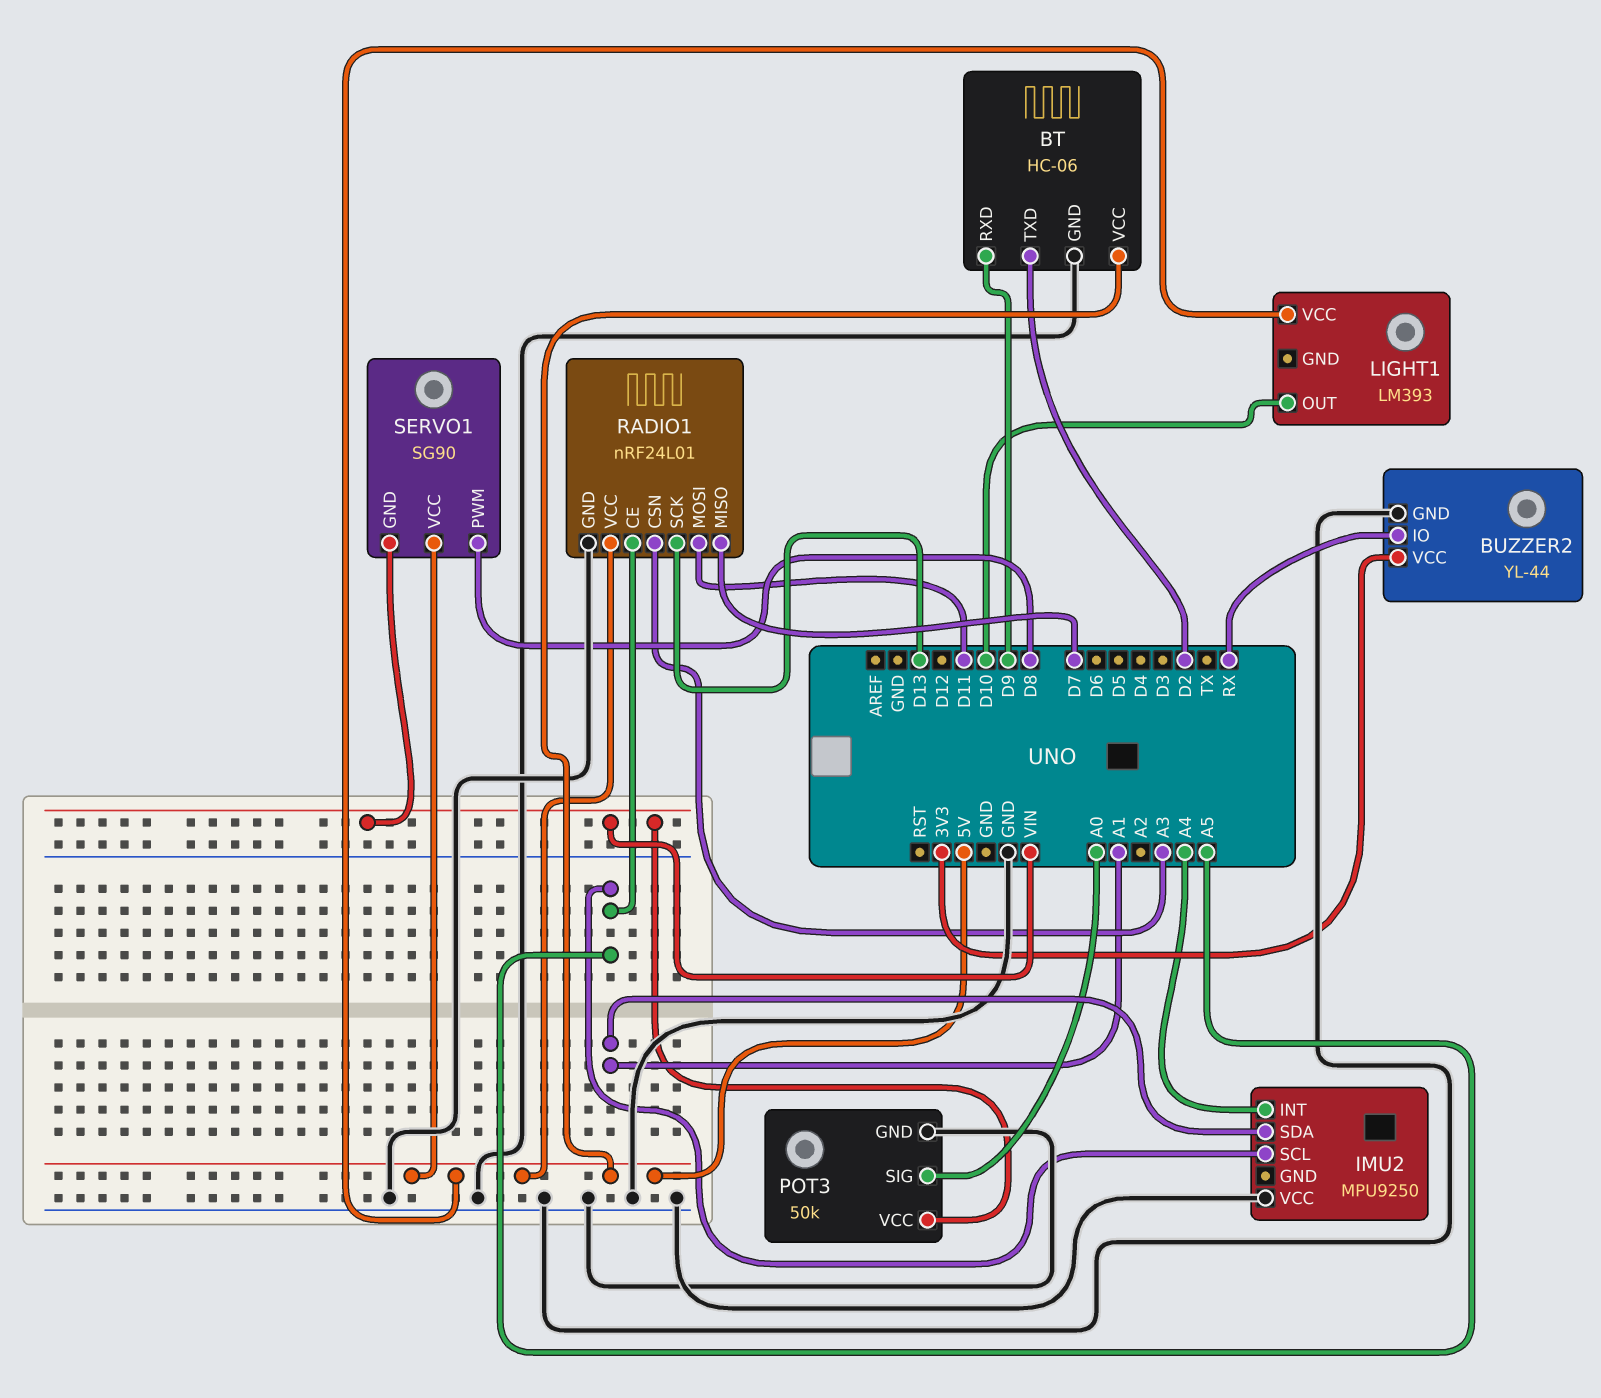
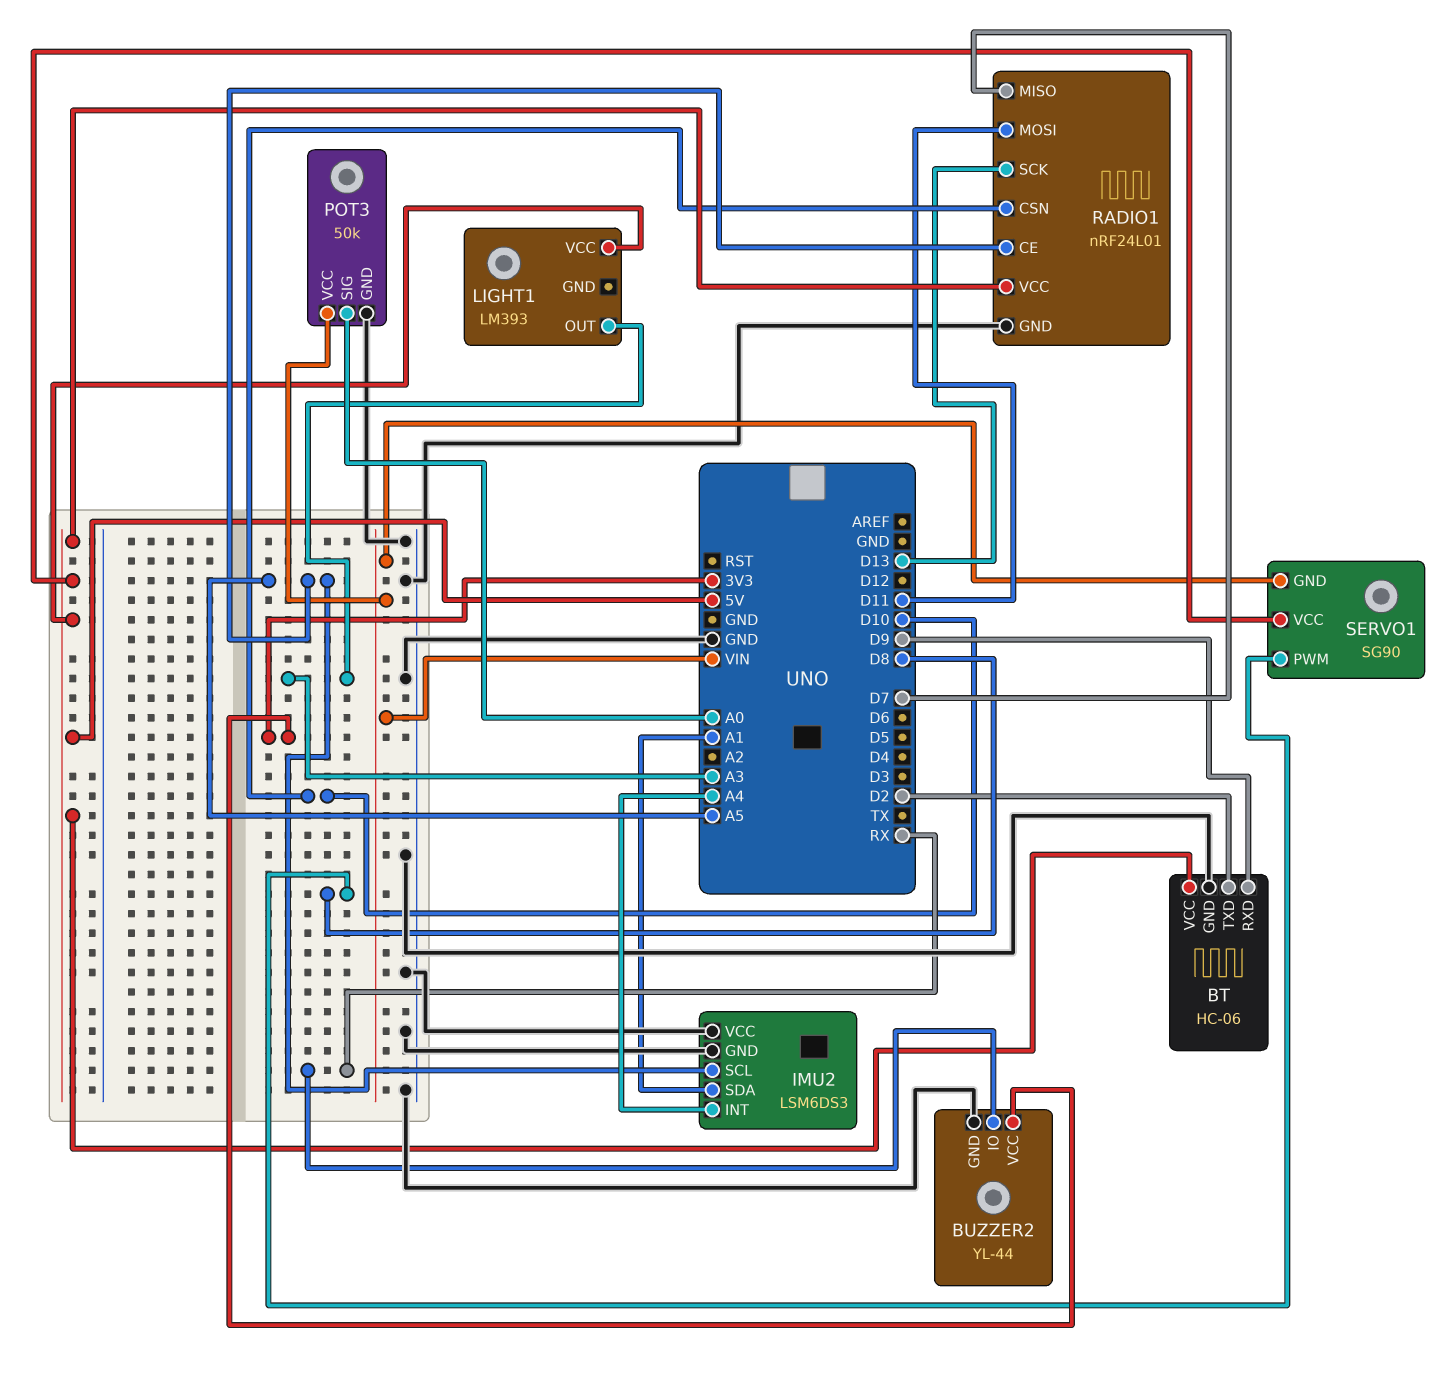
IMU2: MPU9250 -> LSM6DS3
IMU2 pin GND: none -> GND
LIGHT1 pin OUT: D10 -> A3
RADIO1 pin CSN: A3 -> D10

